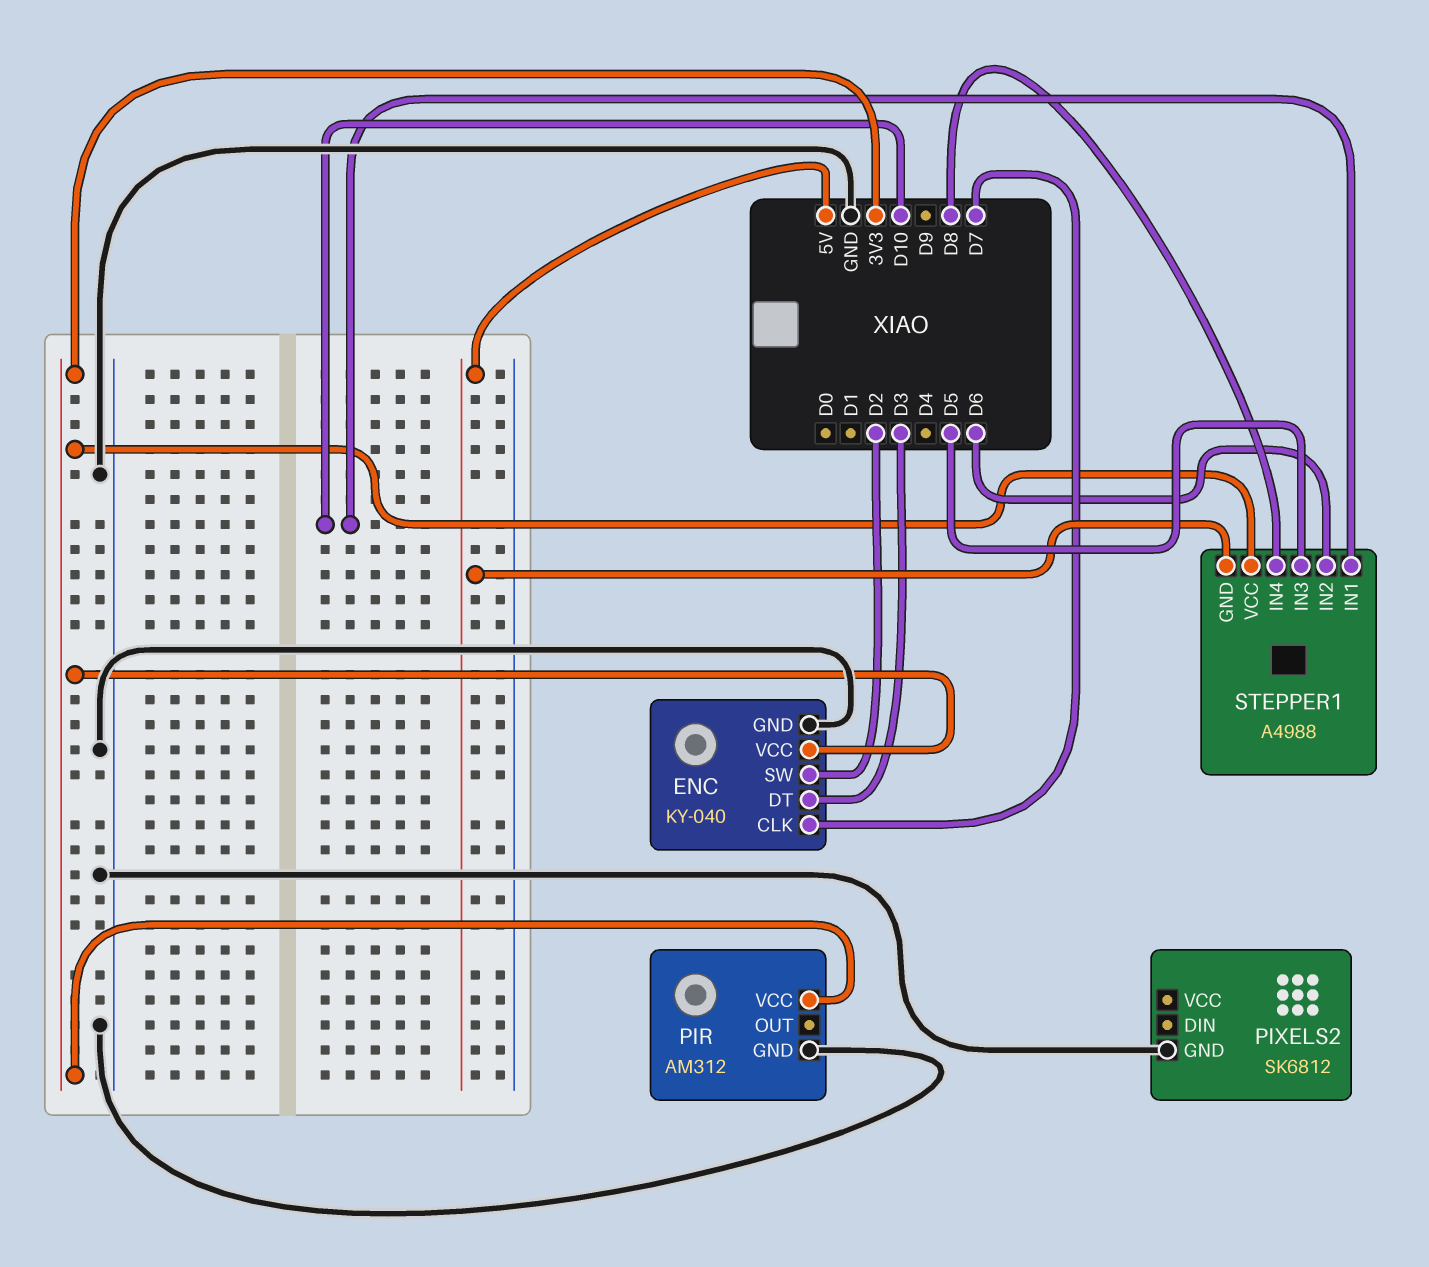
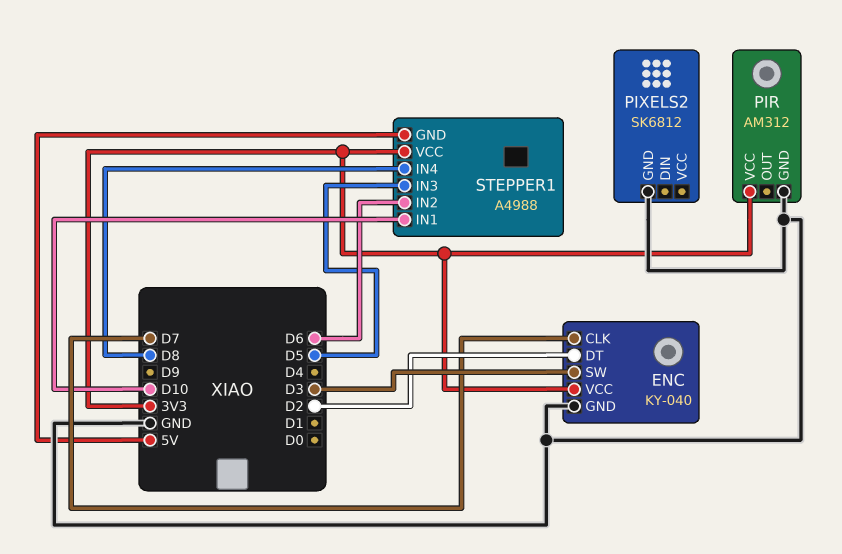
ENC pin DT: D3 -> D2
ENC pin SW: D2 -> D3

